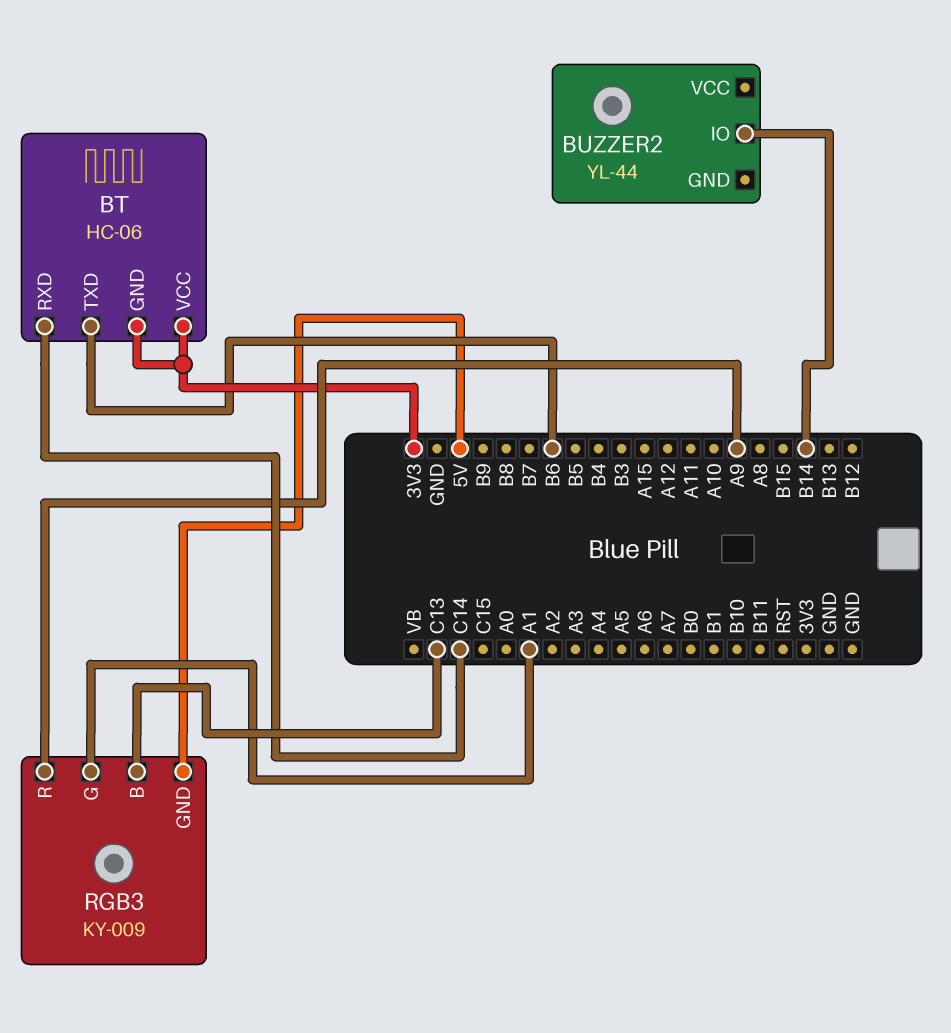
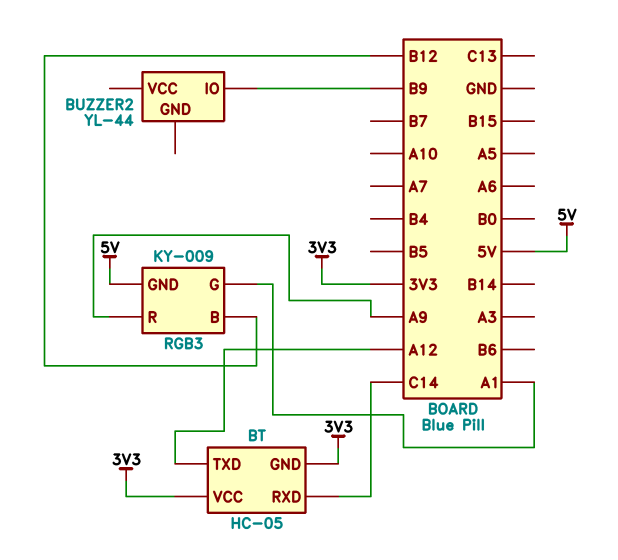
BT: HC-06 -> HC-05
BT pin TXD: B6 -> A12
BUZZER2 pin IO: B14 -> B9
RGB3 pin B: C13 -> B12

